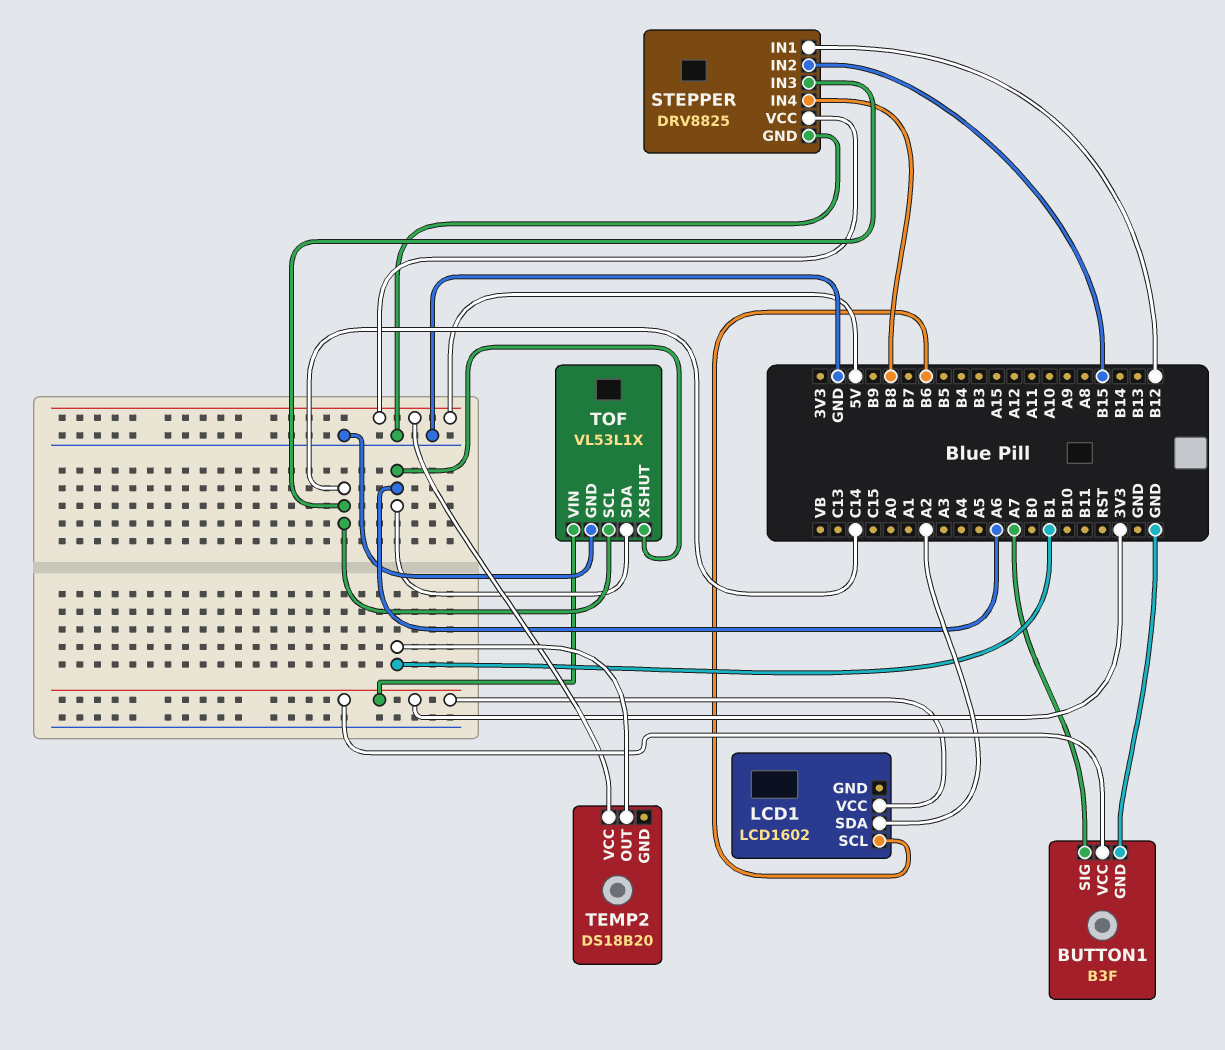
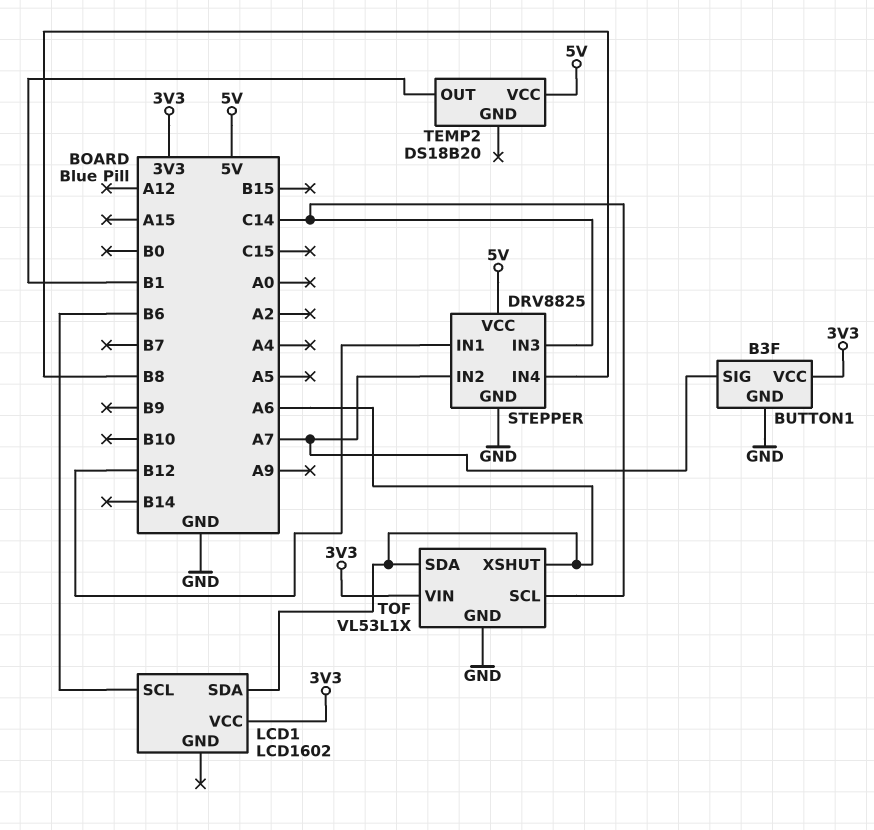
LCD1 pin SDA: A2 -> A6
STEPPER pin IN2: B15 -> A7

